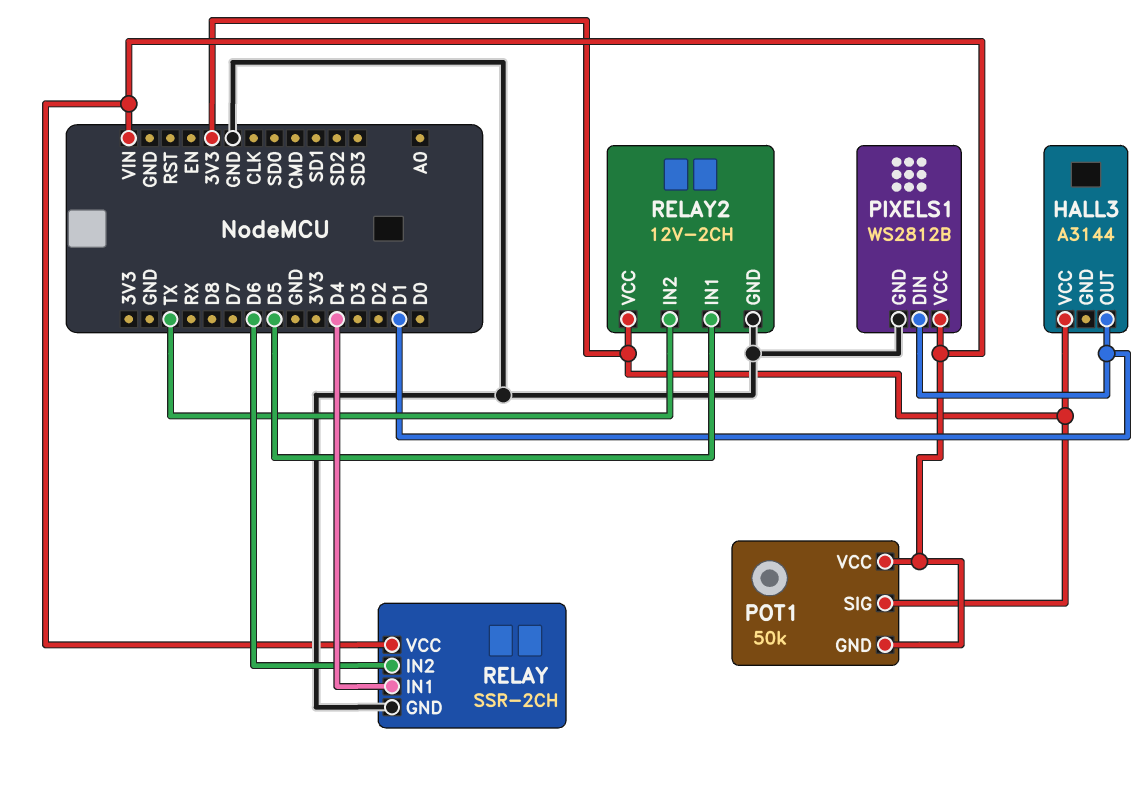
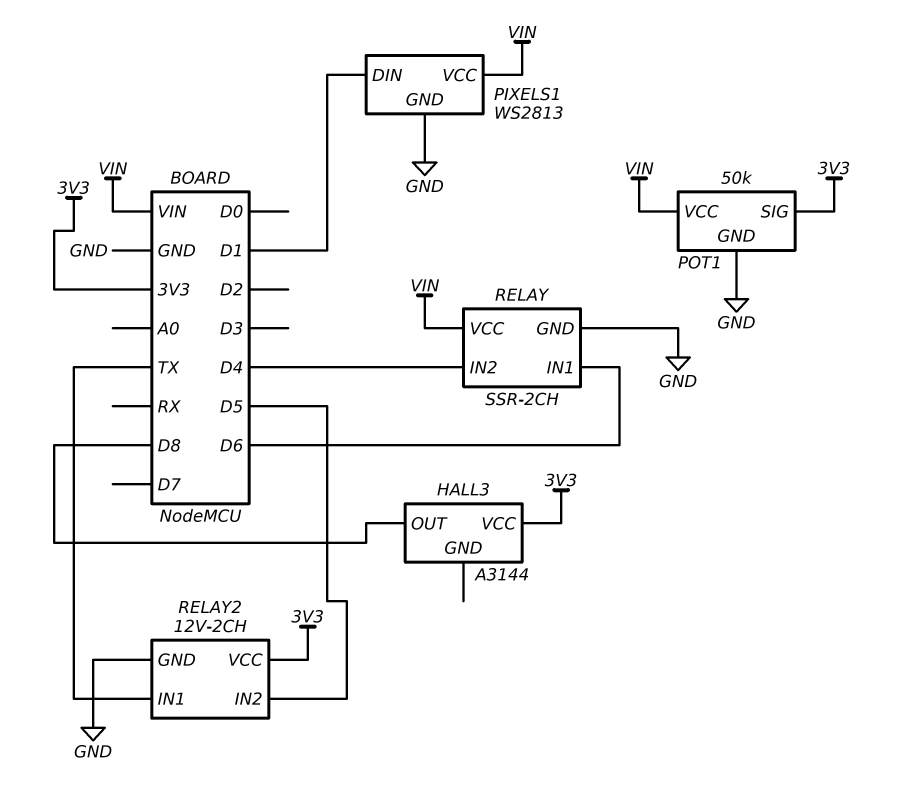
HALL3 pin OUT: D1 -> D8
PIXELS1: WS2812B -> WS2813
POT1 pin GND: VIN -> GND
RELAY pin IN1: D4 -> D6
RELAY pin IN2: D6 -> D4
RELAY2 pin IN1: D5 -> TX
RELAY2 pin IN2: TX -> D5

